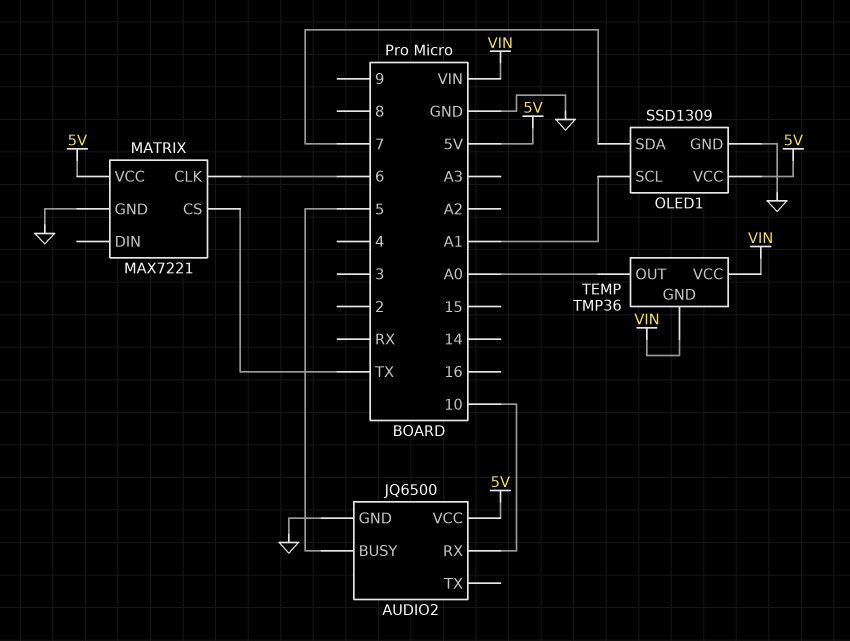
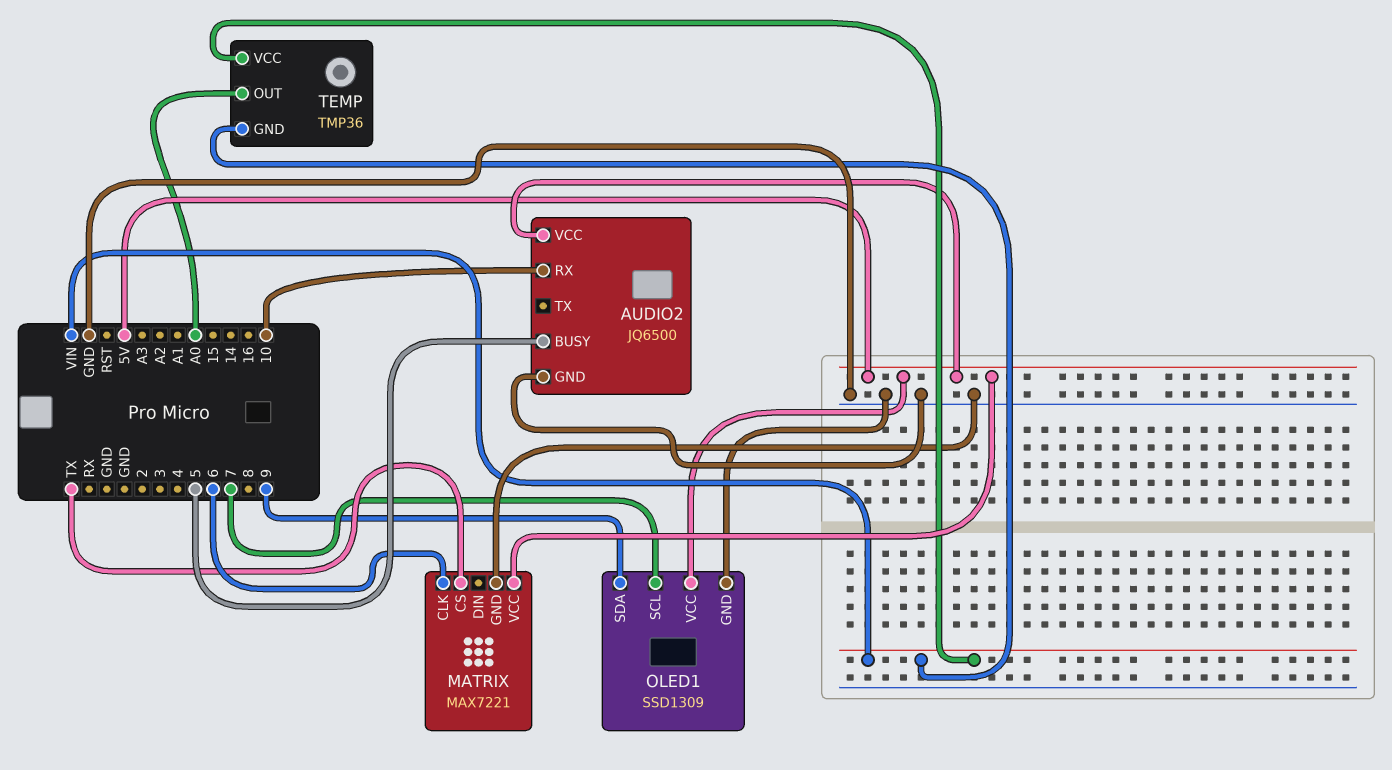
OLED1 pin SCL: A1 -> 7
OLED1 pin SDA: 7 -> 9

